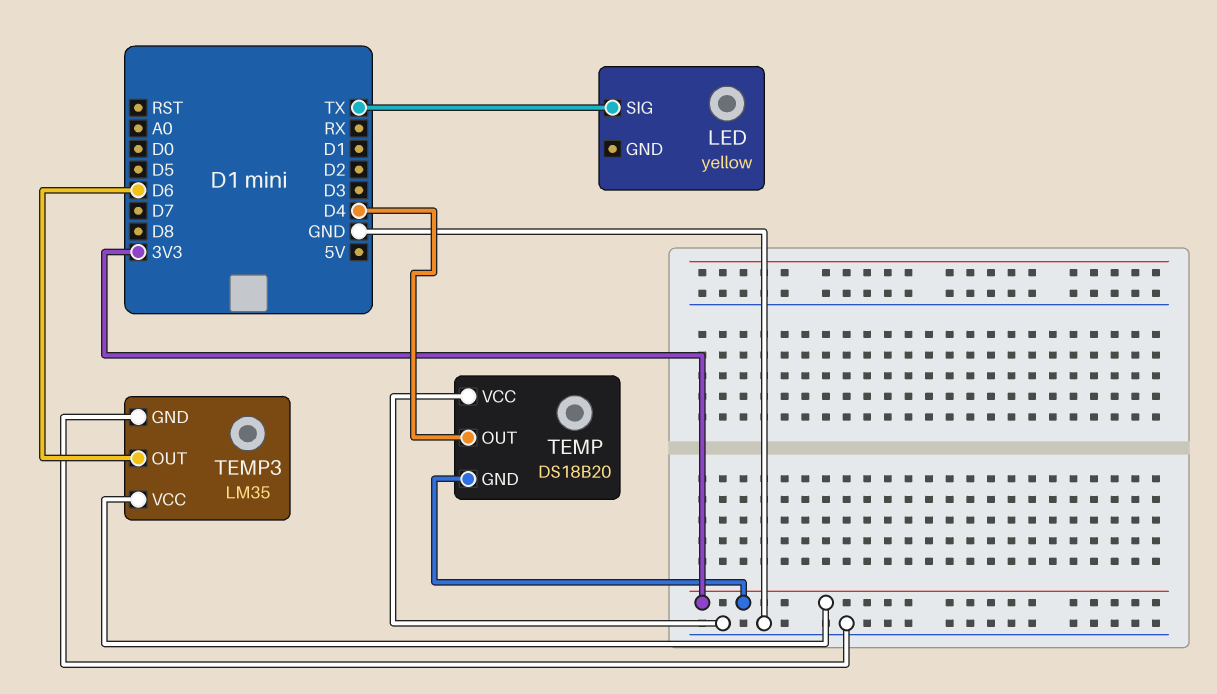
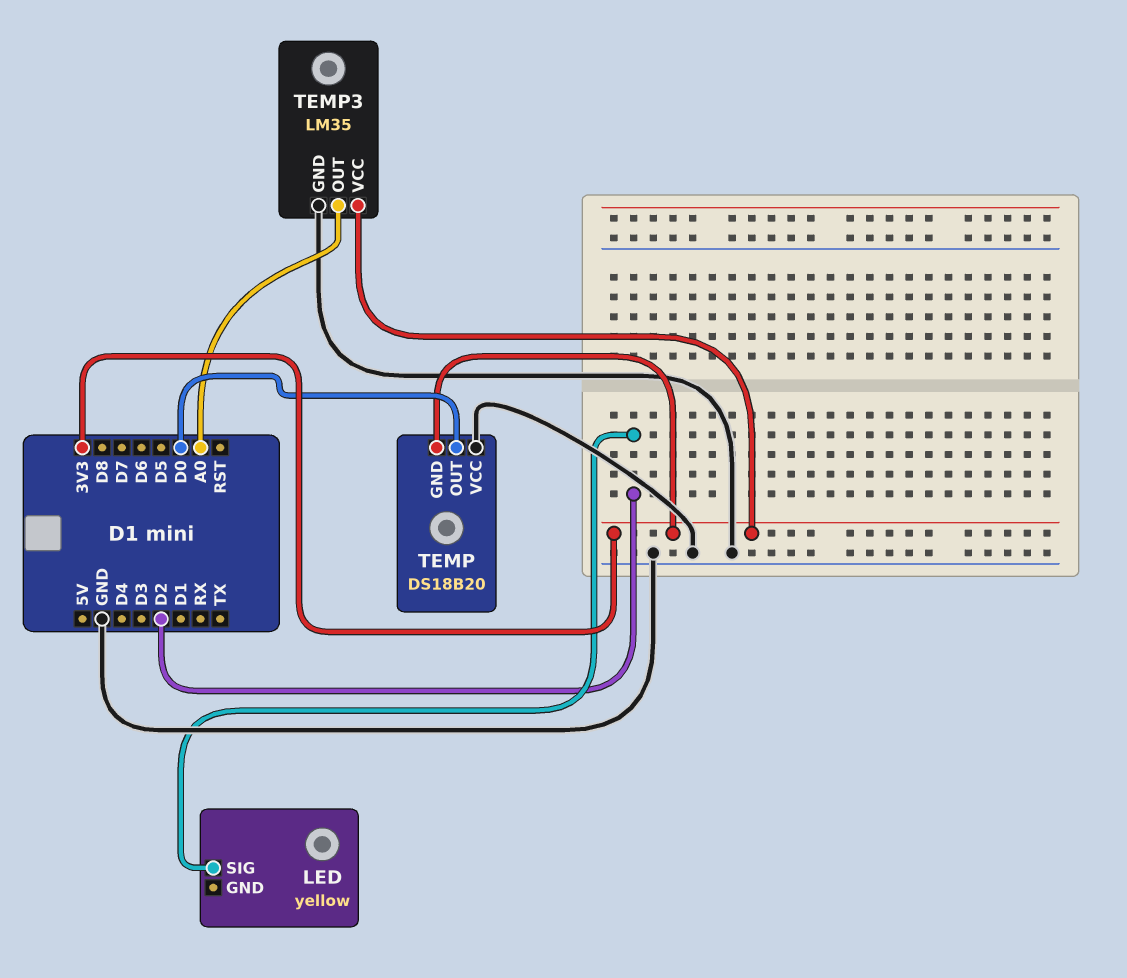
LED pin SIG: TX -> D2
TEMP pin OUT: D4 -> D0
TEMP3 pin OUT: D6 -> A0

